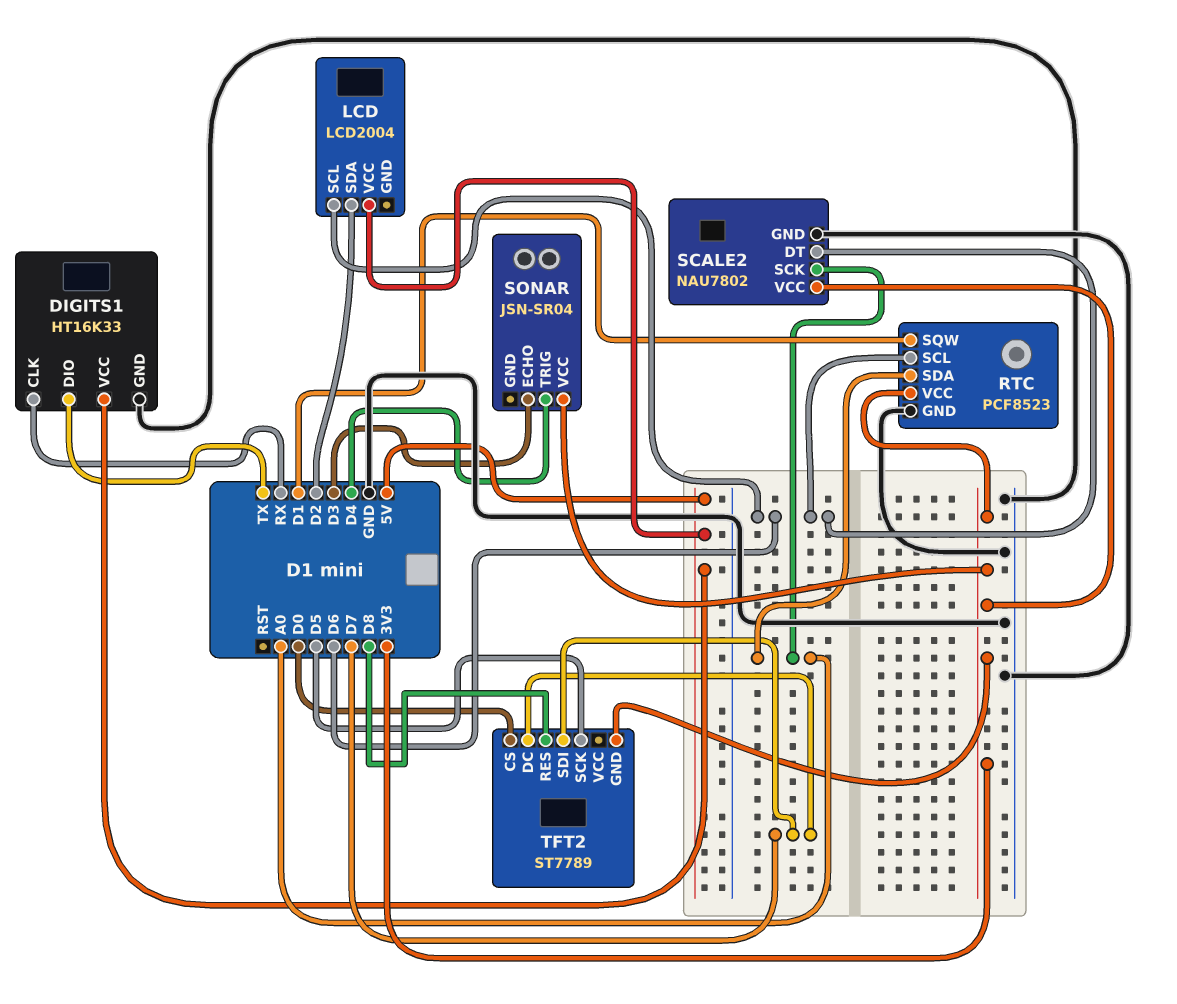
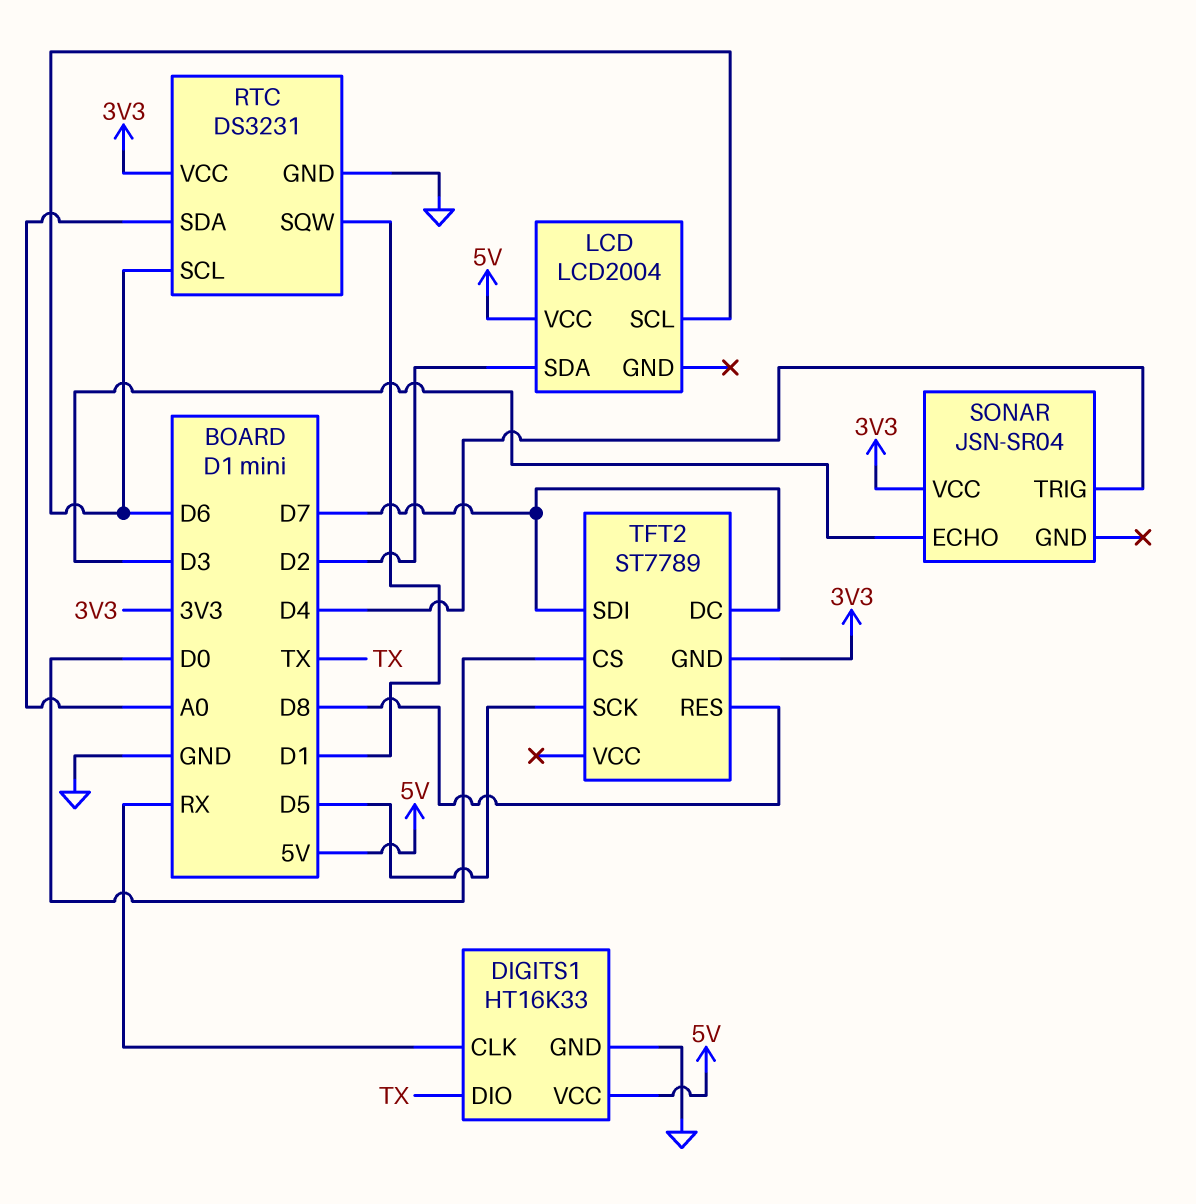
RTC: PCF8523 -> DS3231
SCALE2: NAU7802 -> none
SCALE2 pin DT: D6 -> none
SCALE2 pin GND: GND -> none
SCALE2 pin SCK: A0 -> none
SCALE2 pin VCC: 3V3 -> none

